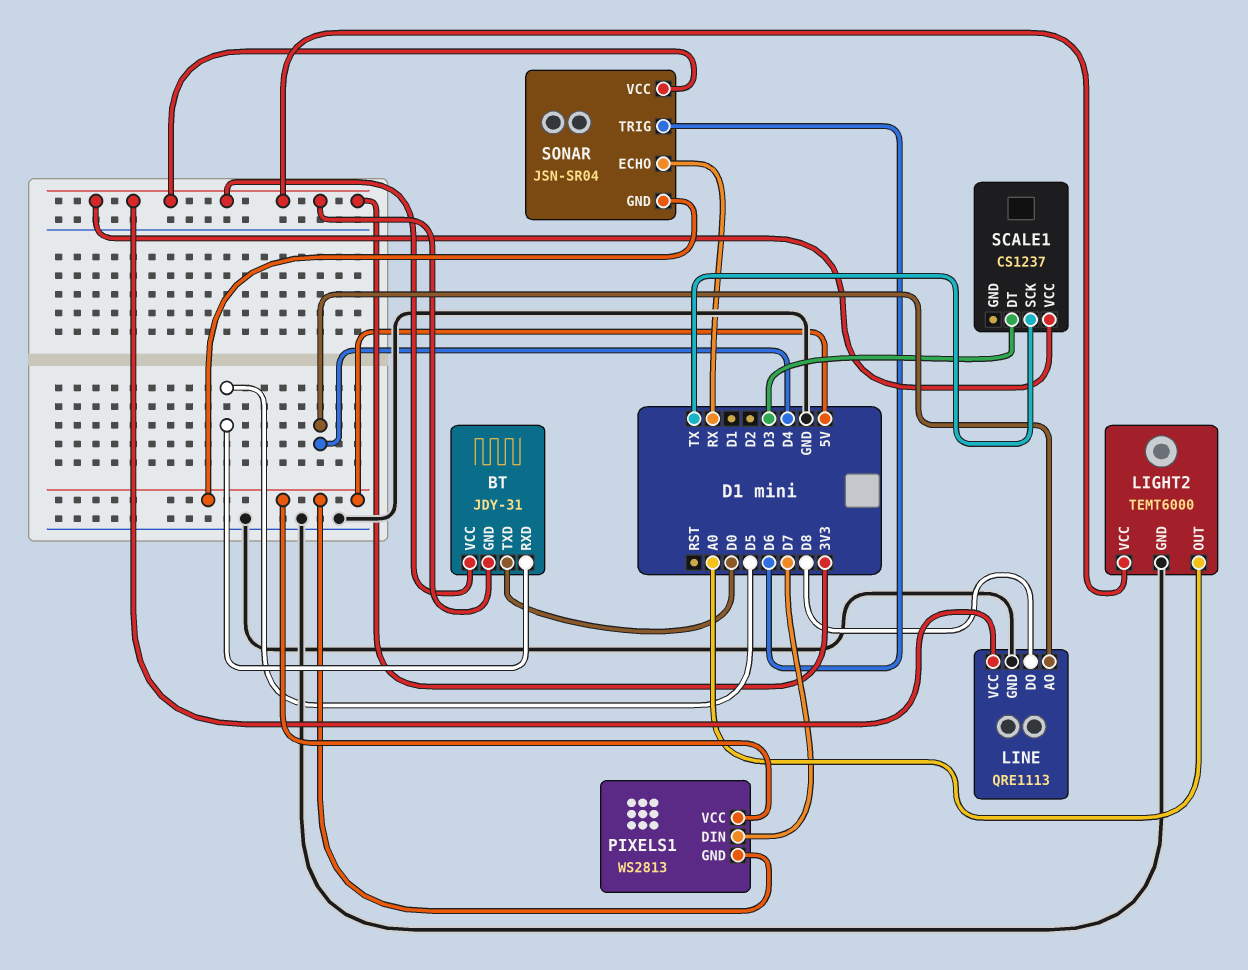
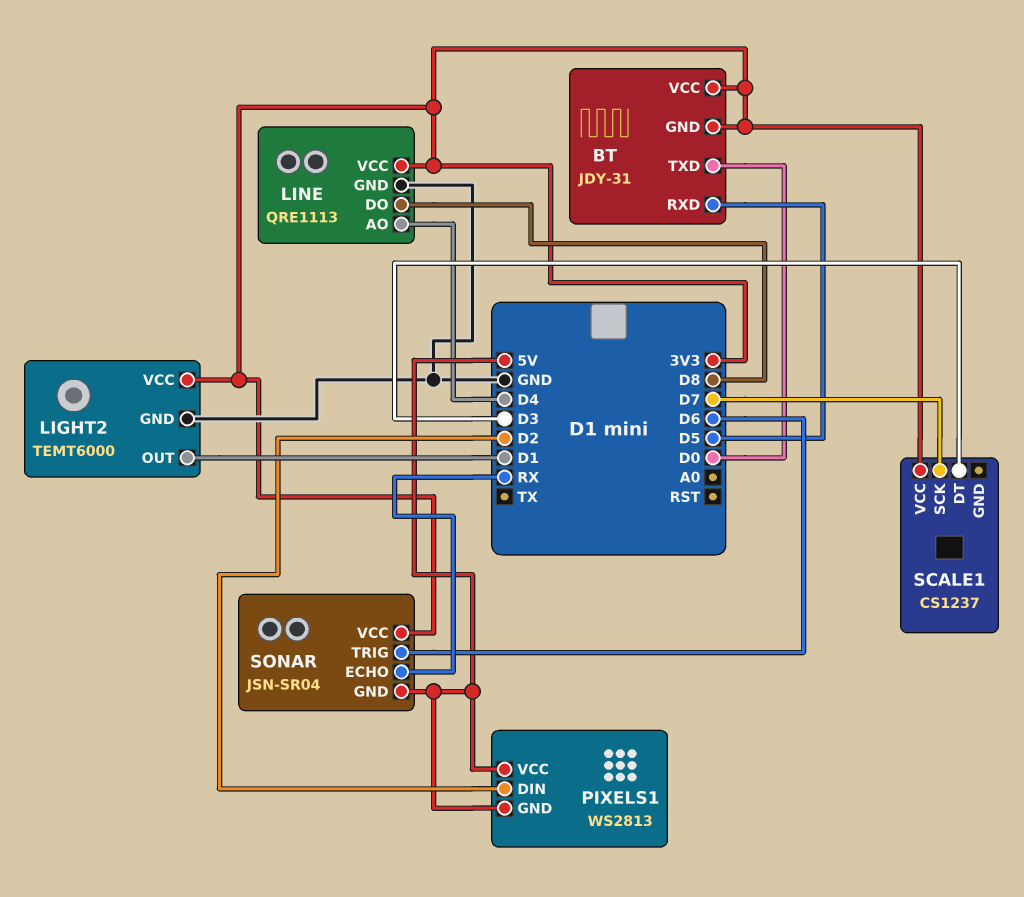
LIGHT2 pin OUT: A0 -> D1
PIXELS1 pin DIN: D7 -> D2
SCALE1 pin SCK: TX -> D7

